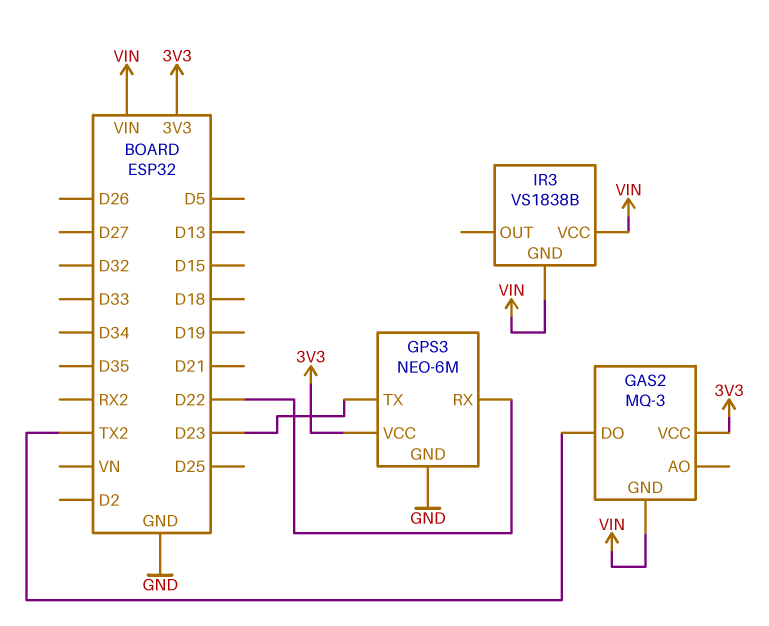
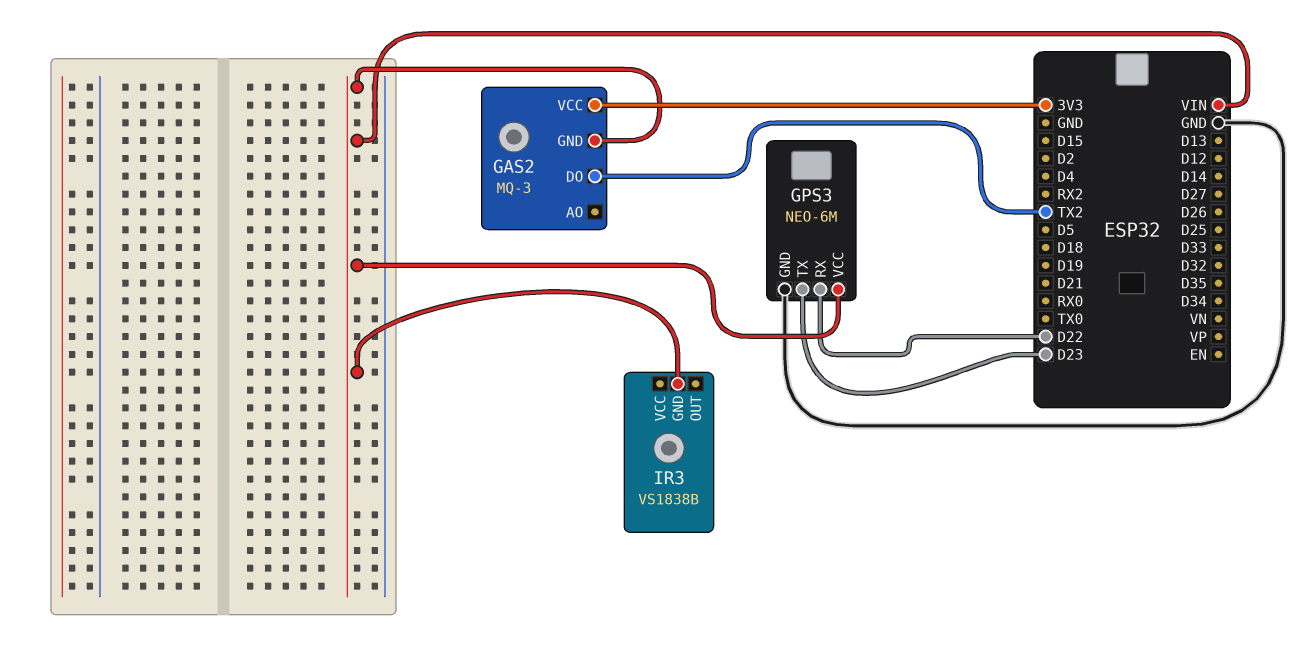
GPS3 pin VCC: 3V3 -> VIN
IR3 pin VCC: VIN -> none

